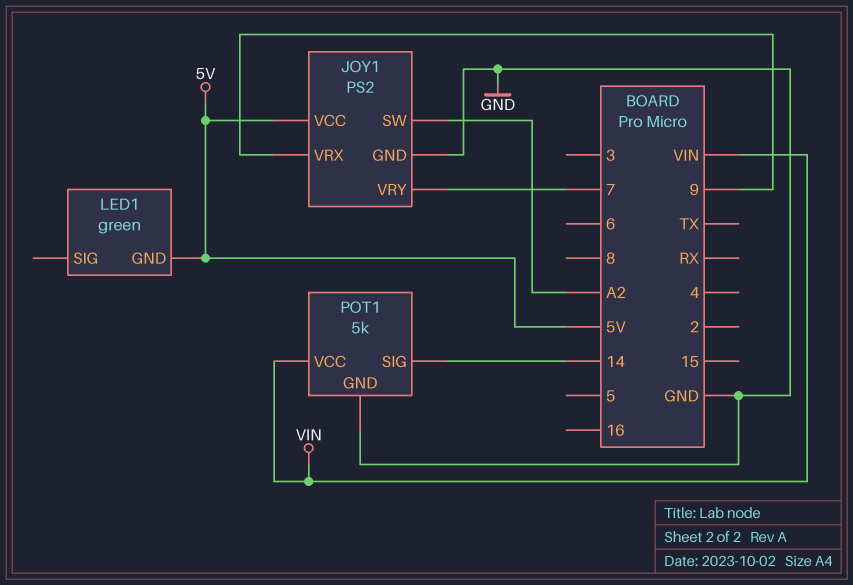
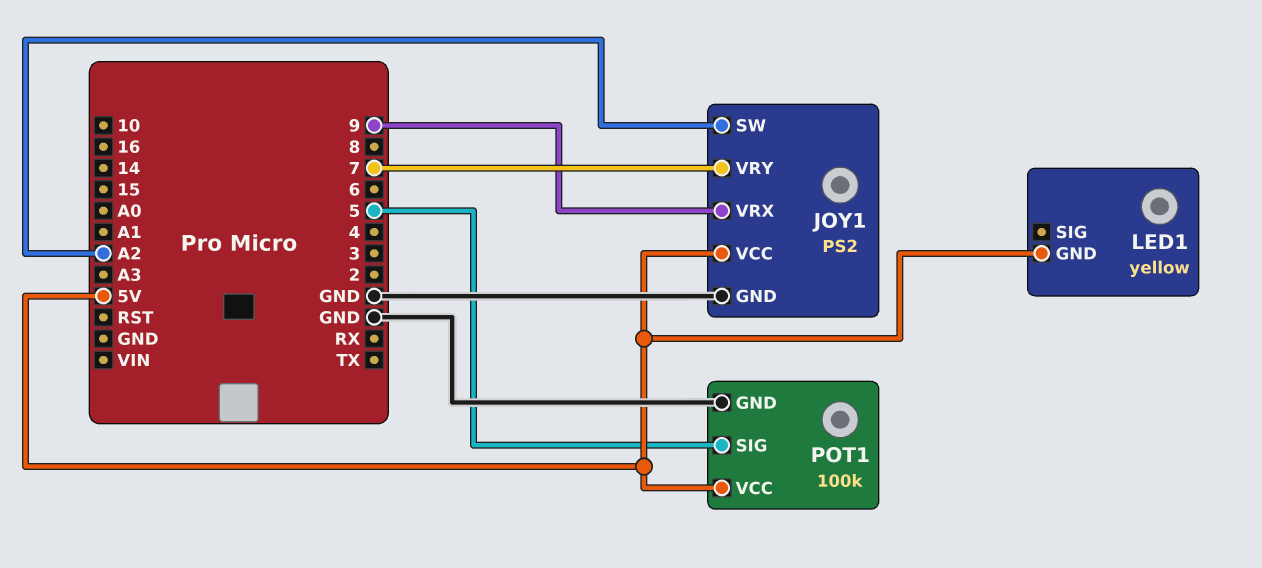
LED1: green -> yellow
POT1: 5k -> 100k
POT1 pin SIG: 14 -> 5
POT1 pin VCC: VIN -> 5V

